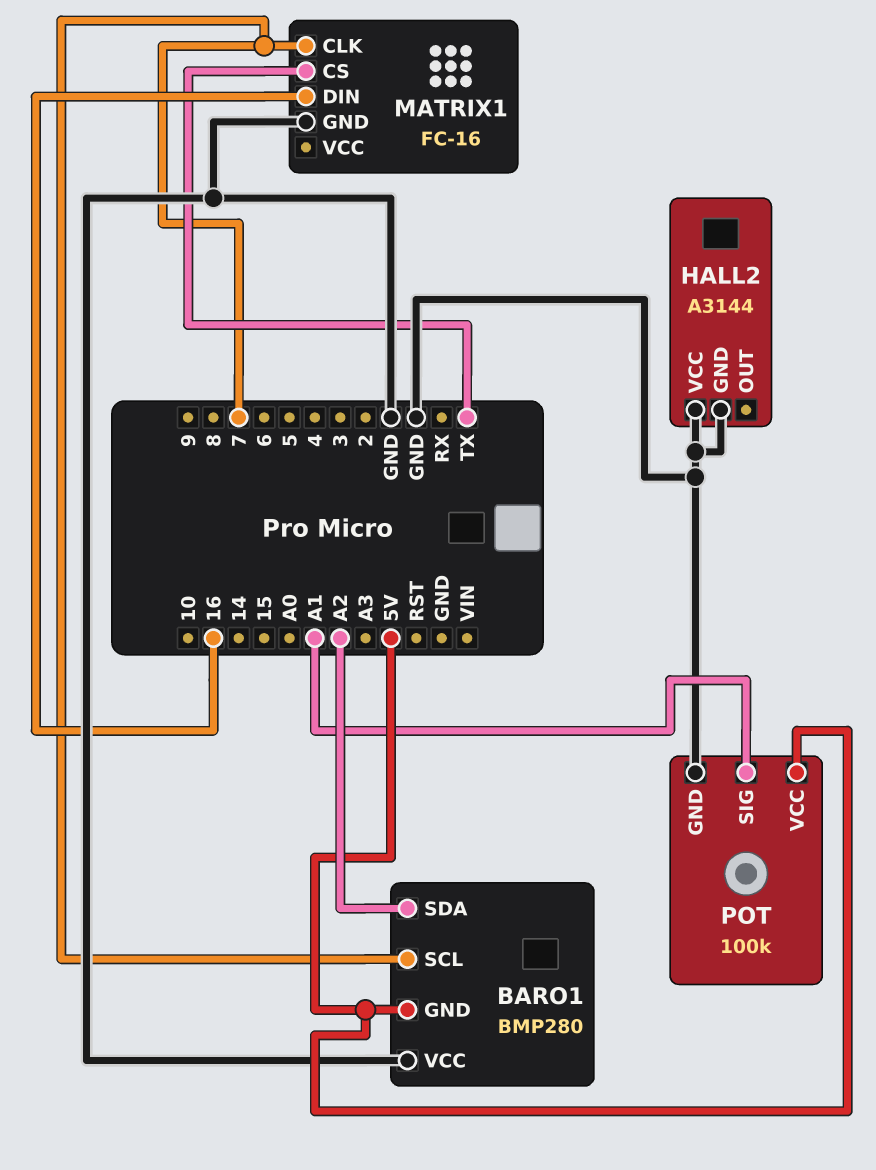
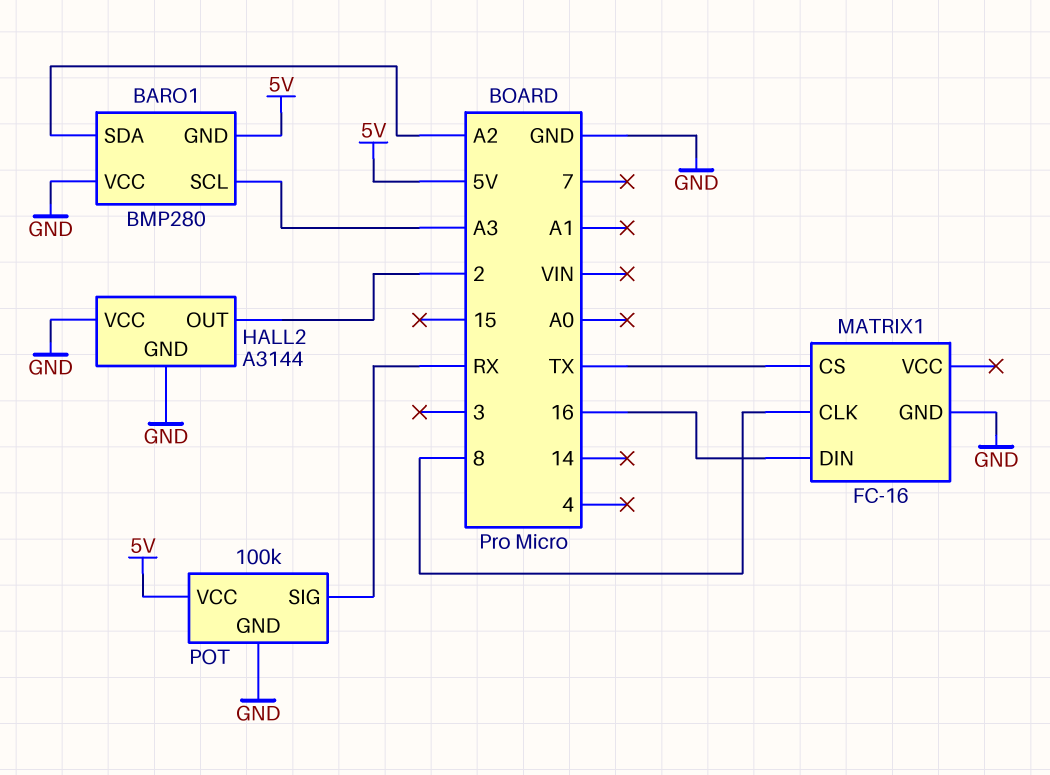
BARO1 pin SCL: 7 -> A3
HALL2 pin OUT: none -> 2
MATRIX1 pin CLK: 7 -> 8
POT pin SIG: A1 -> RX

